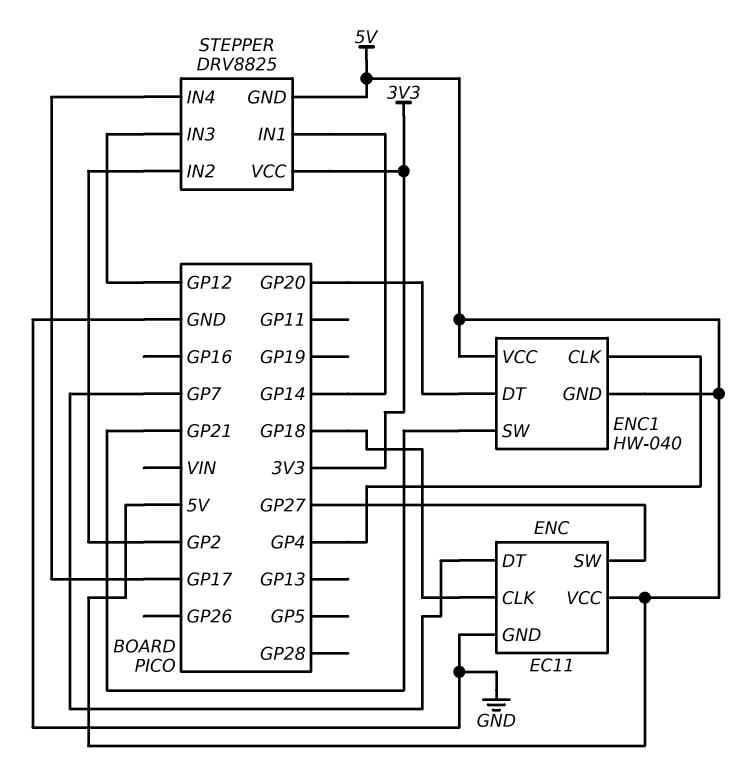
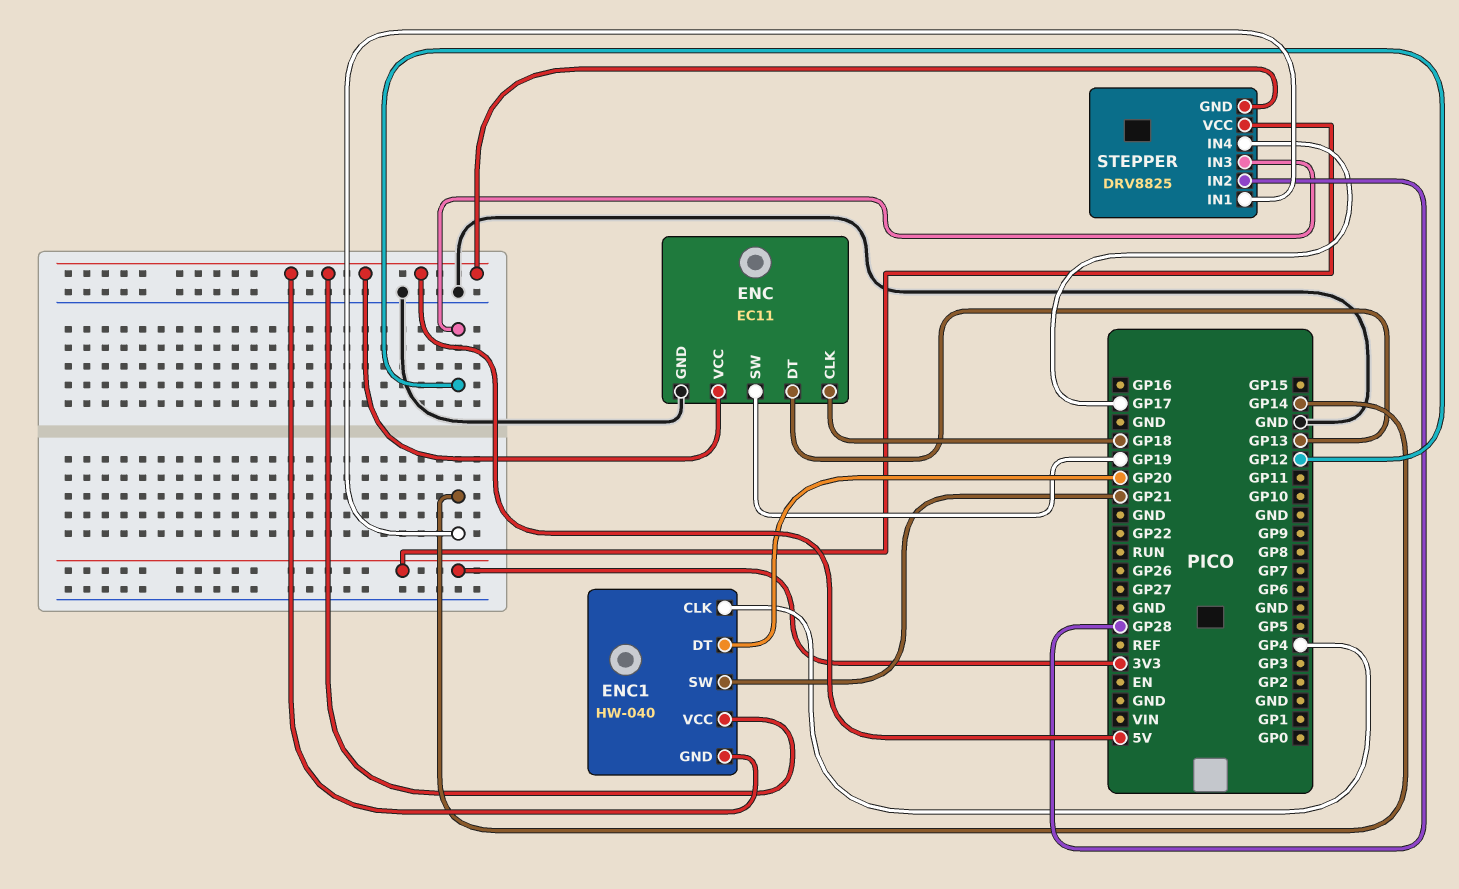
ENC pin DT: GP7 -> GP13
ENC pin SW: GP27 -> GP19
STEPPER pin IN2: GP2 -> GP28

